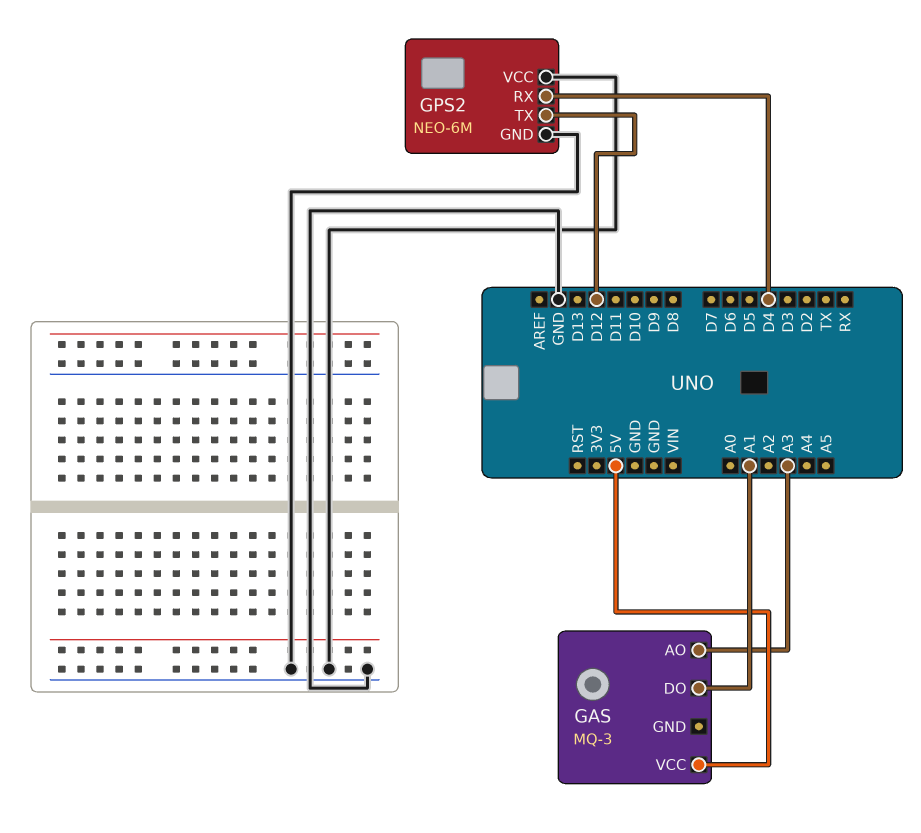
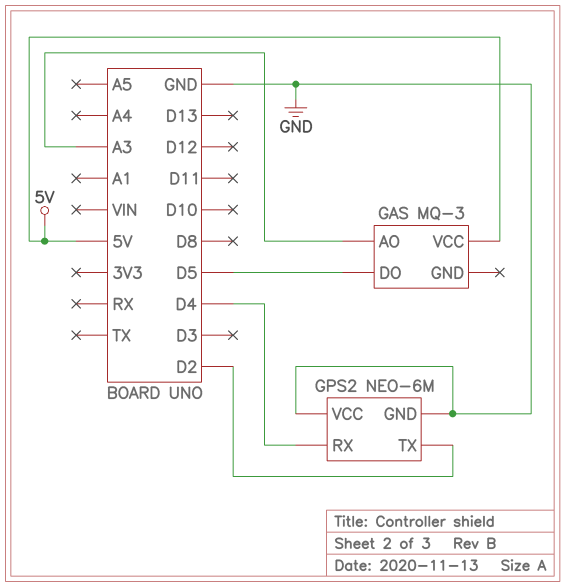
GAS pin DO: A1 -> D5
GPS2 pin TX: D12 -> D2

